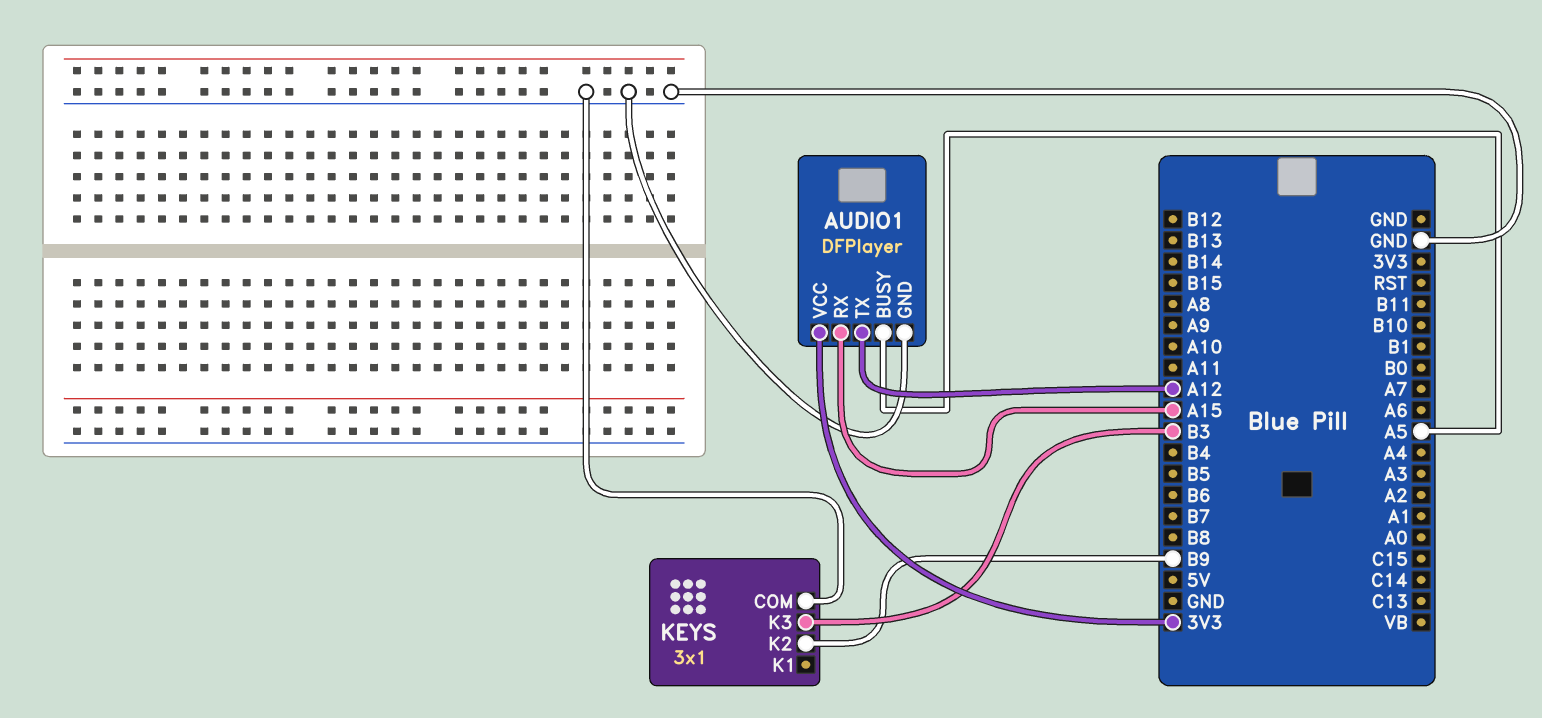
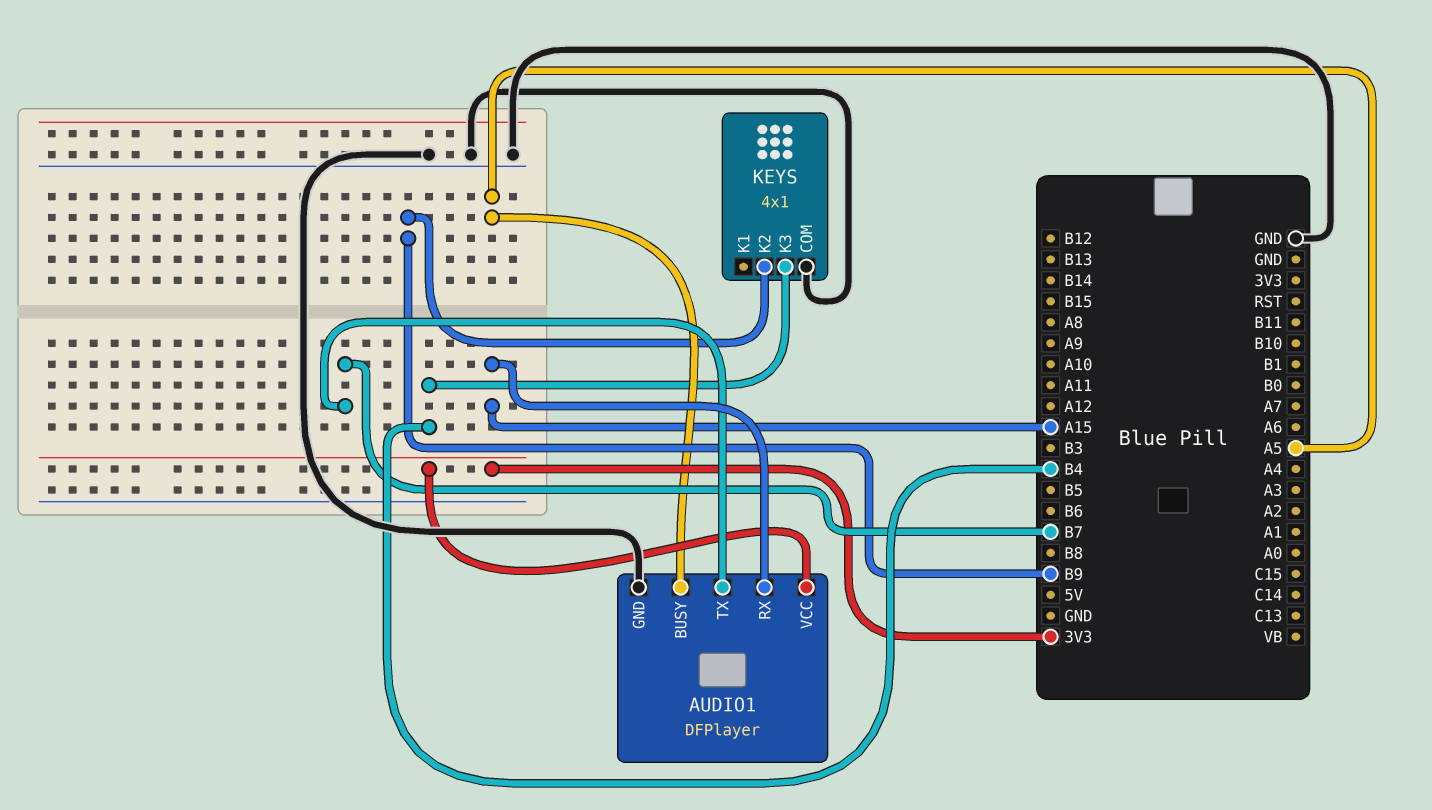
AUDIO1 pin TX: A12 -> B7
KEYS: 3x1 -> 4x1
KEYS pin K3: B3 -> B4

